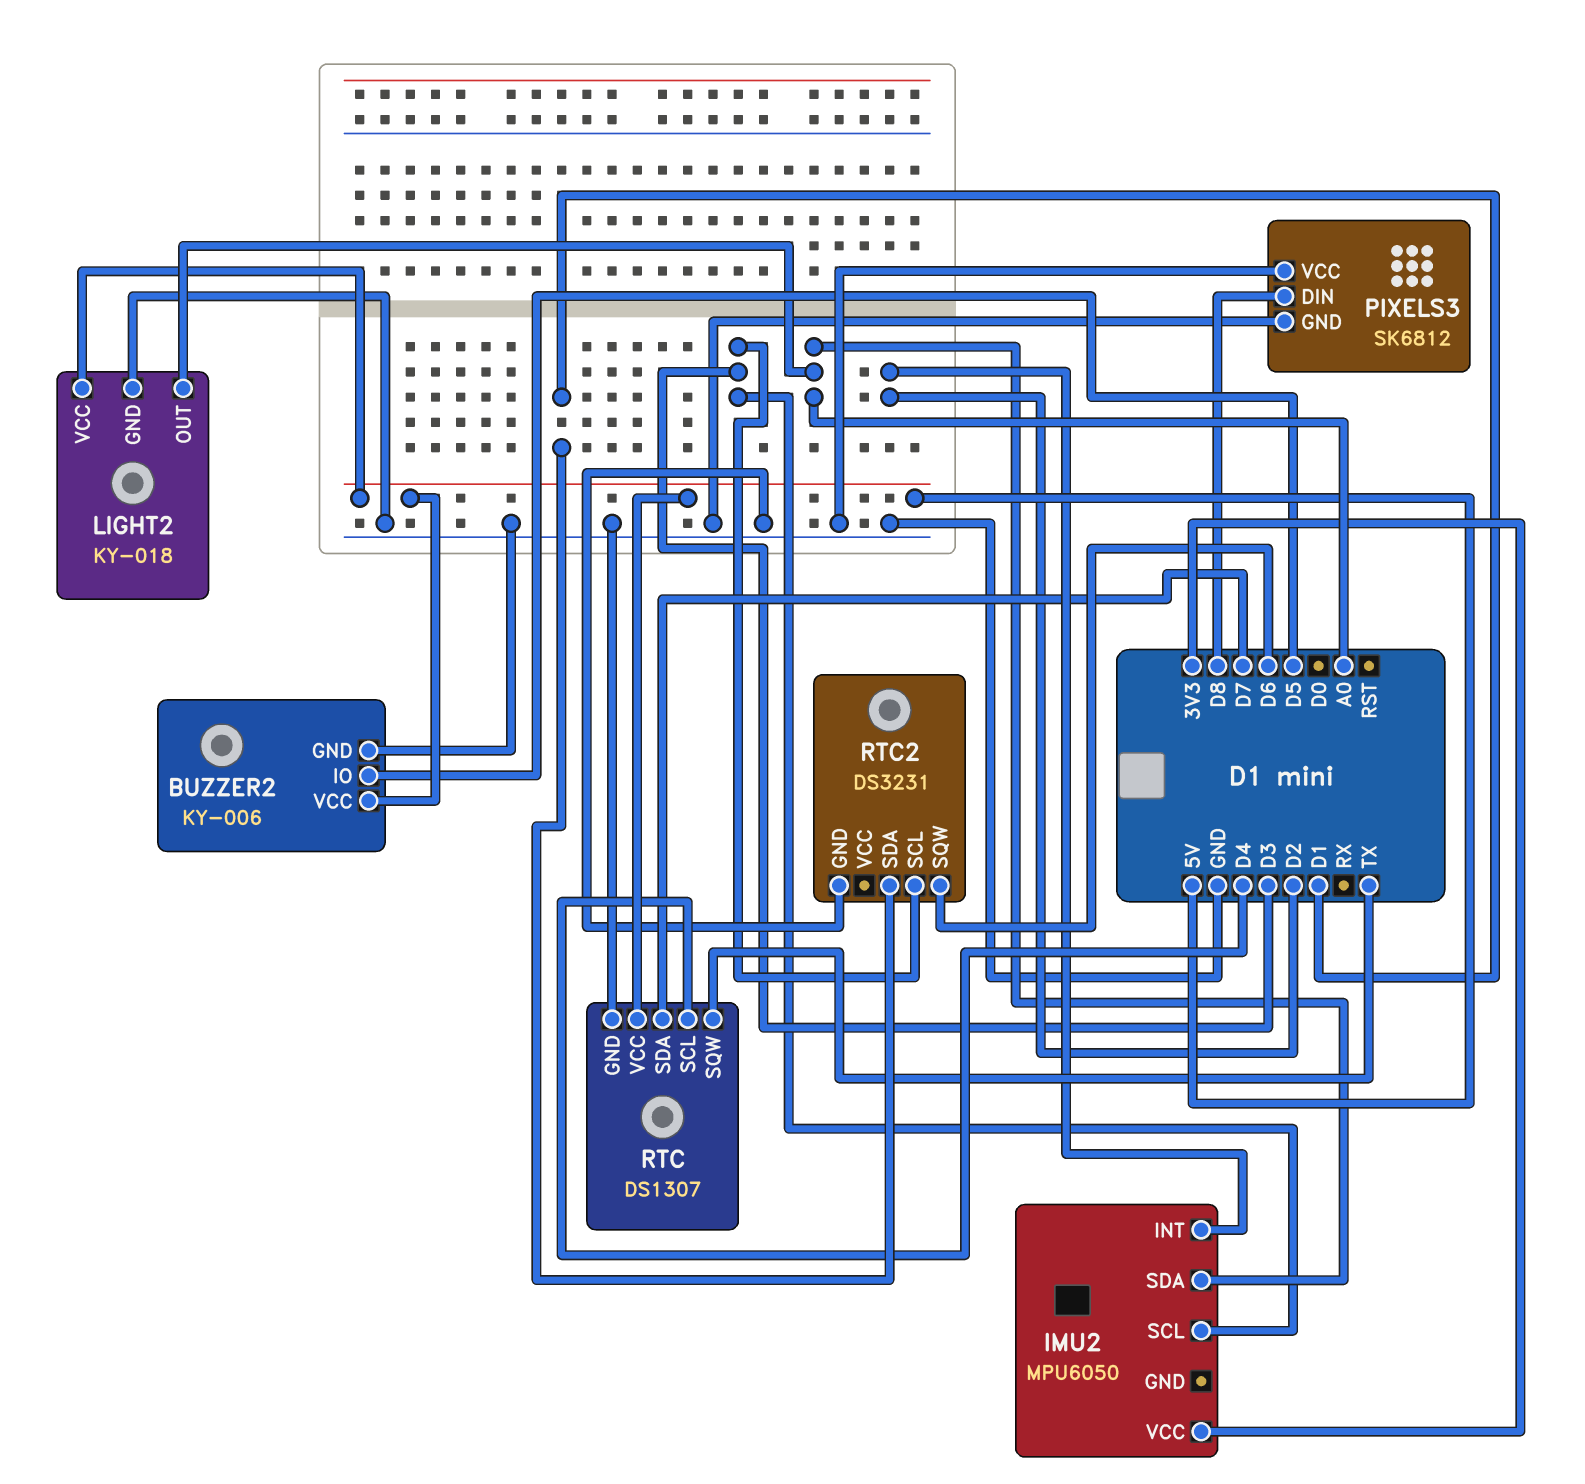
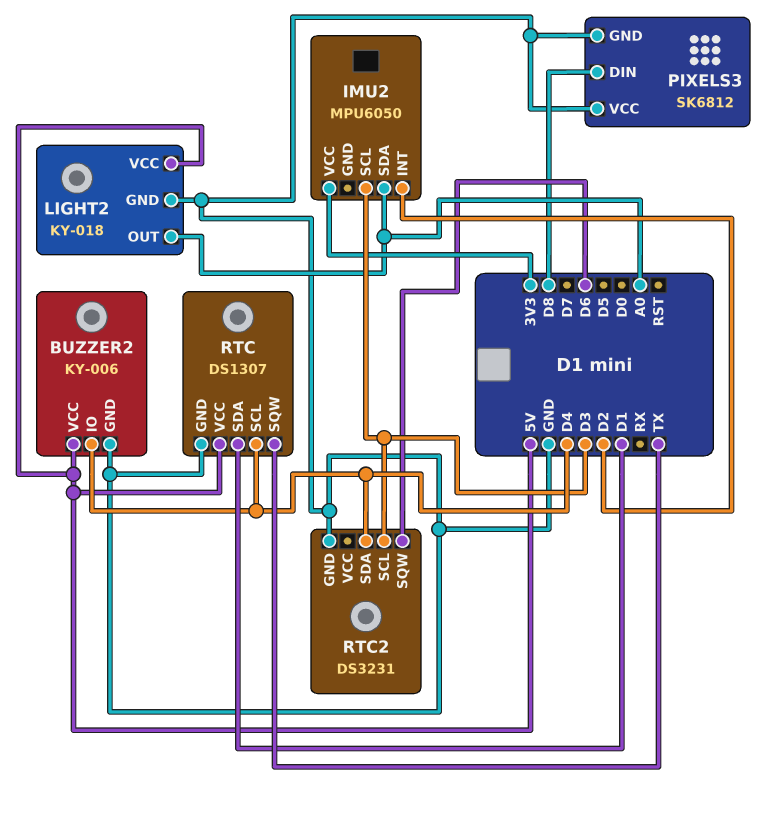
BUZZER2 pin IO: D5 -> D4
RTC pin SDA: D7 -> D1
RTC2 pin SDA: D1 -> D4

